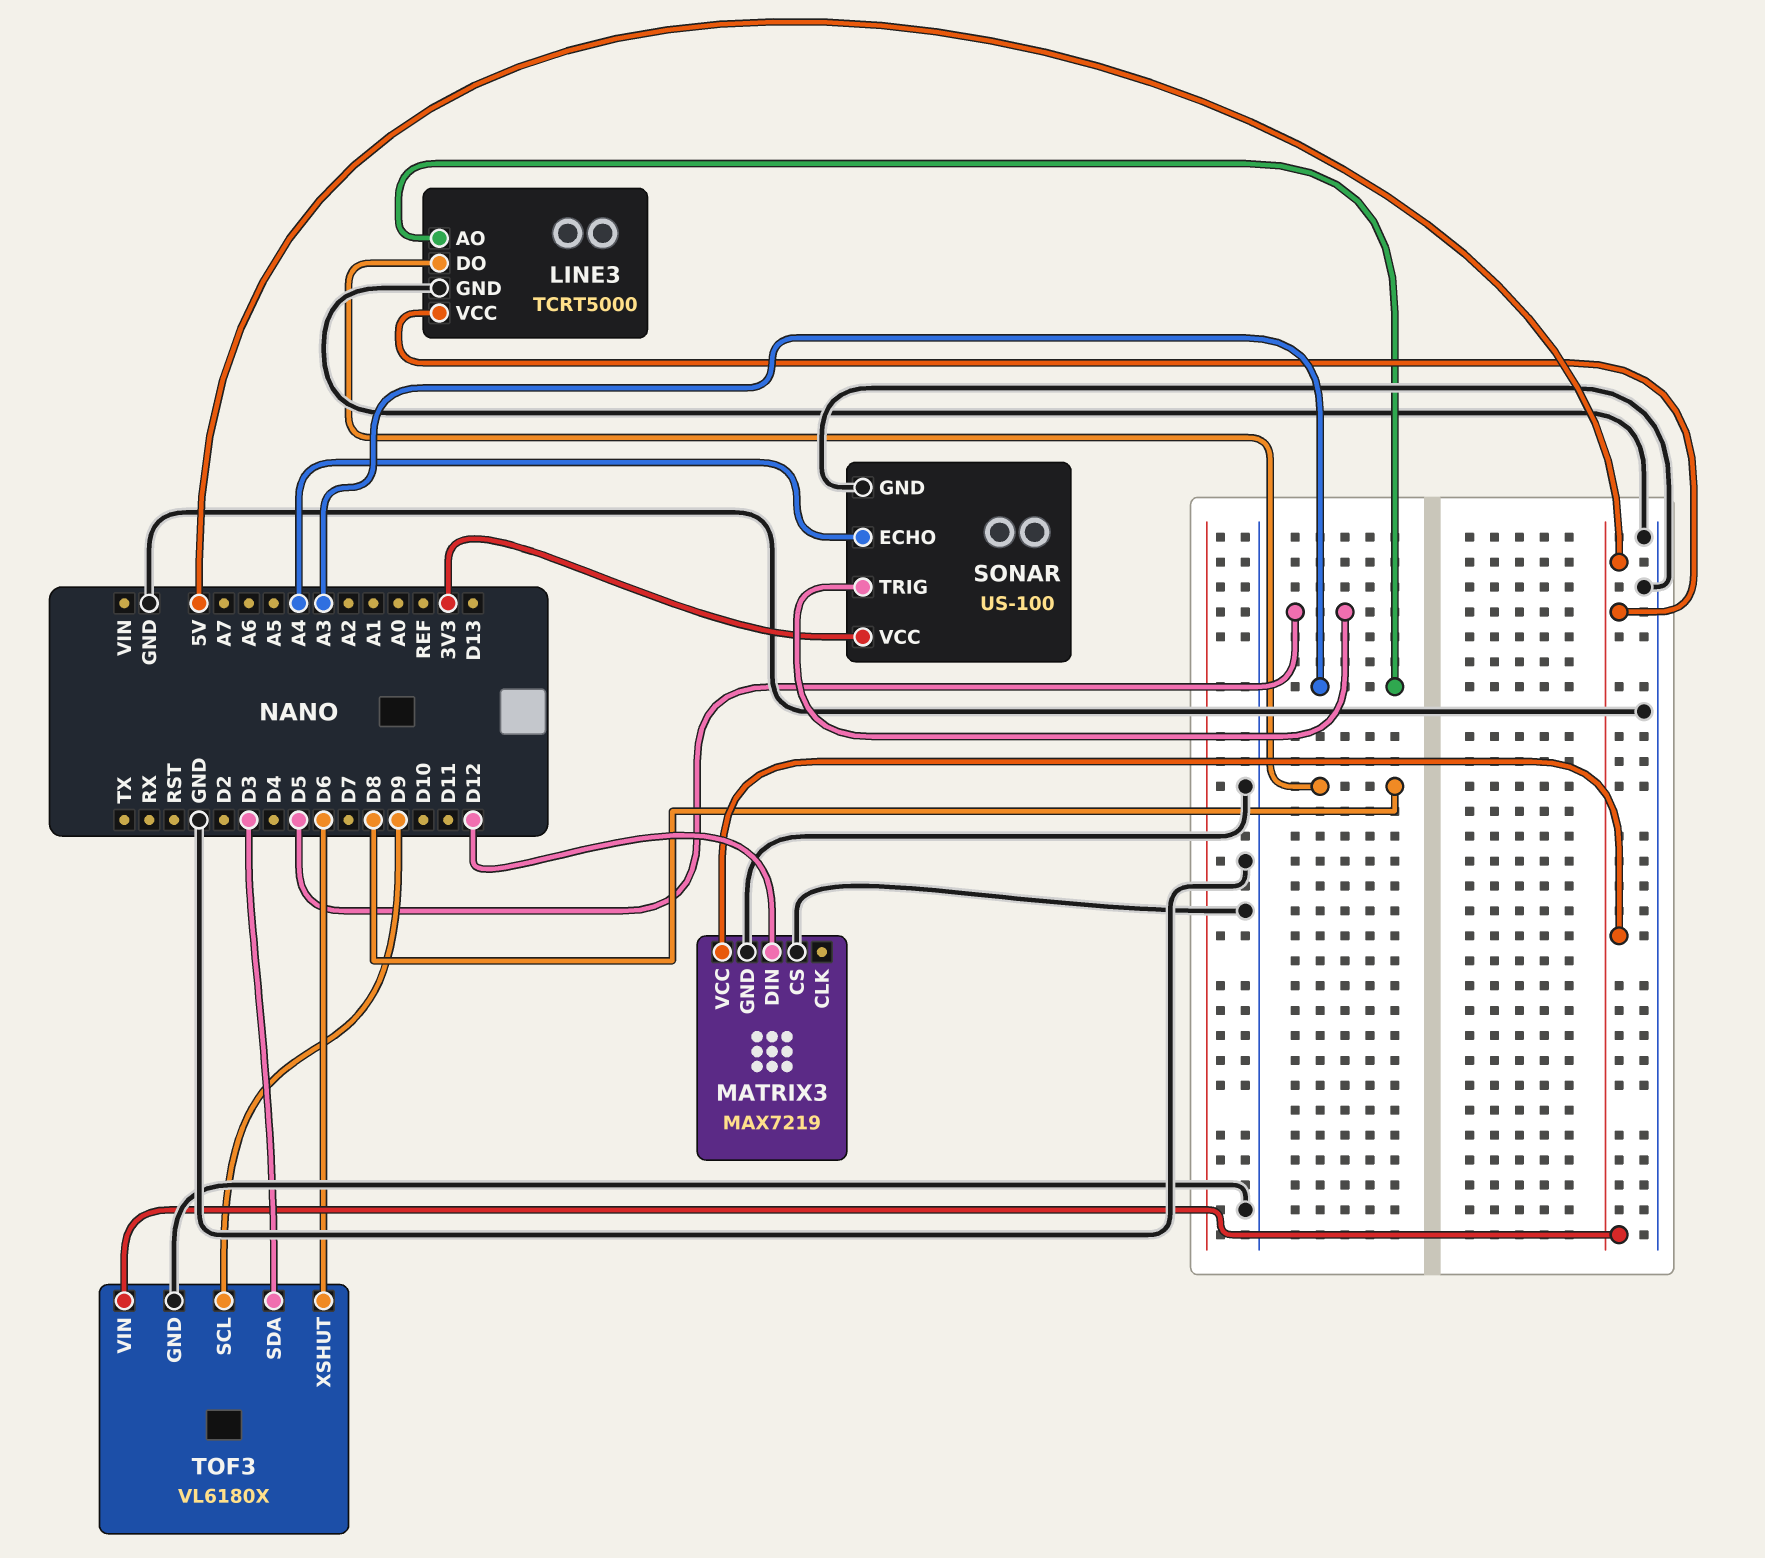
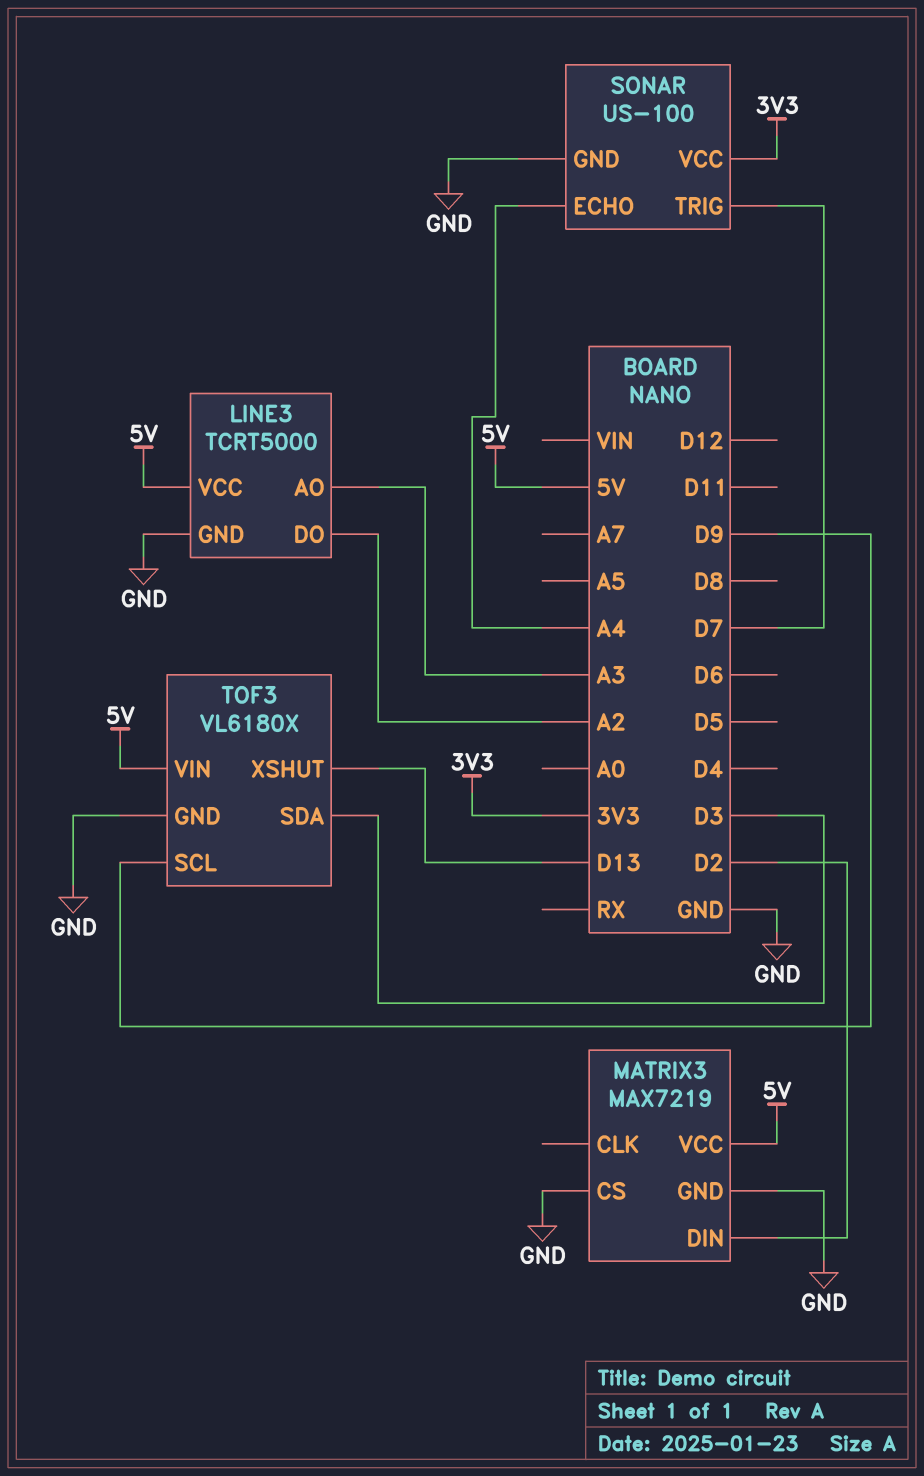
LINE3 pin DO: D8 -> A2
MATRIX3 pin DIN: D12 -> D2
SONAR pin TRIG: D5 -> D7
TOF3 pin XSHUT: D6 -> D13

